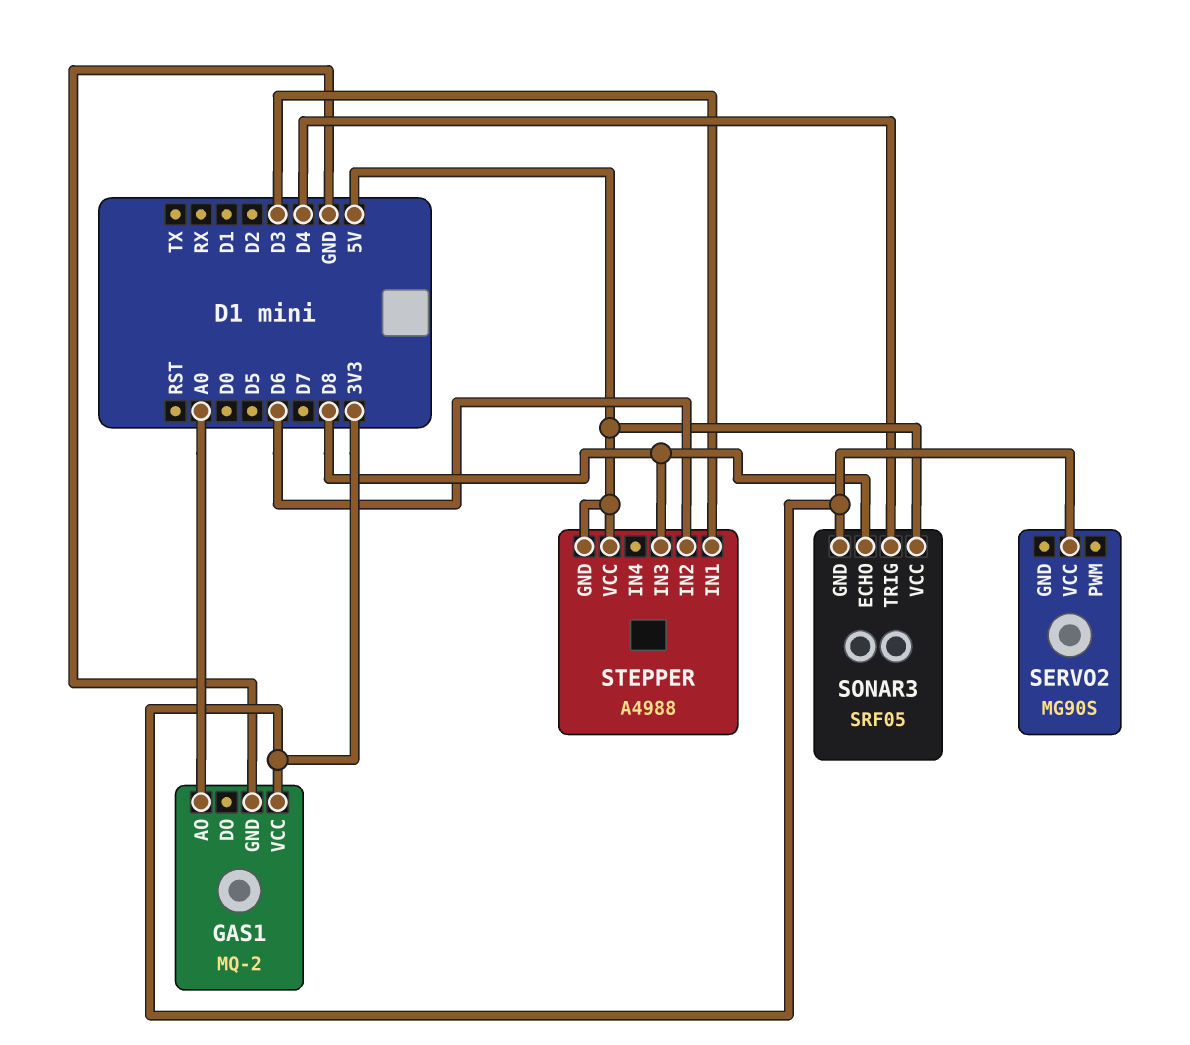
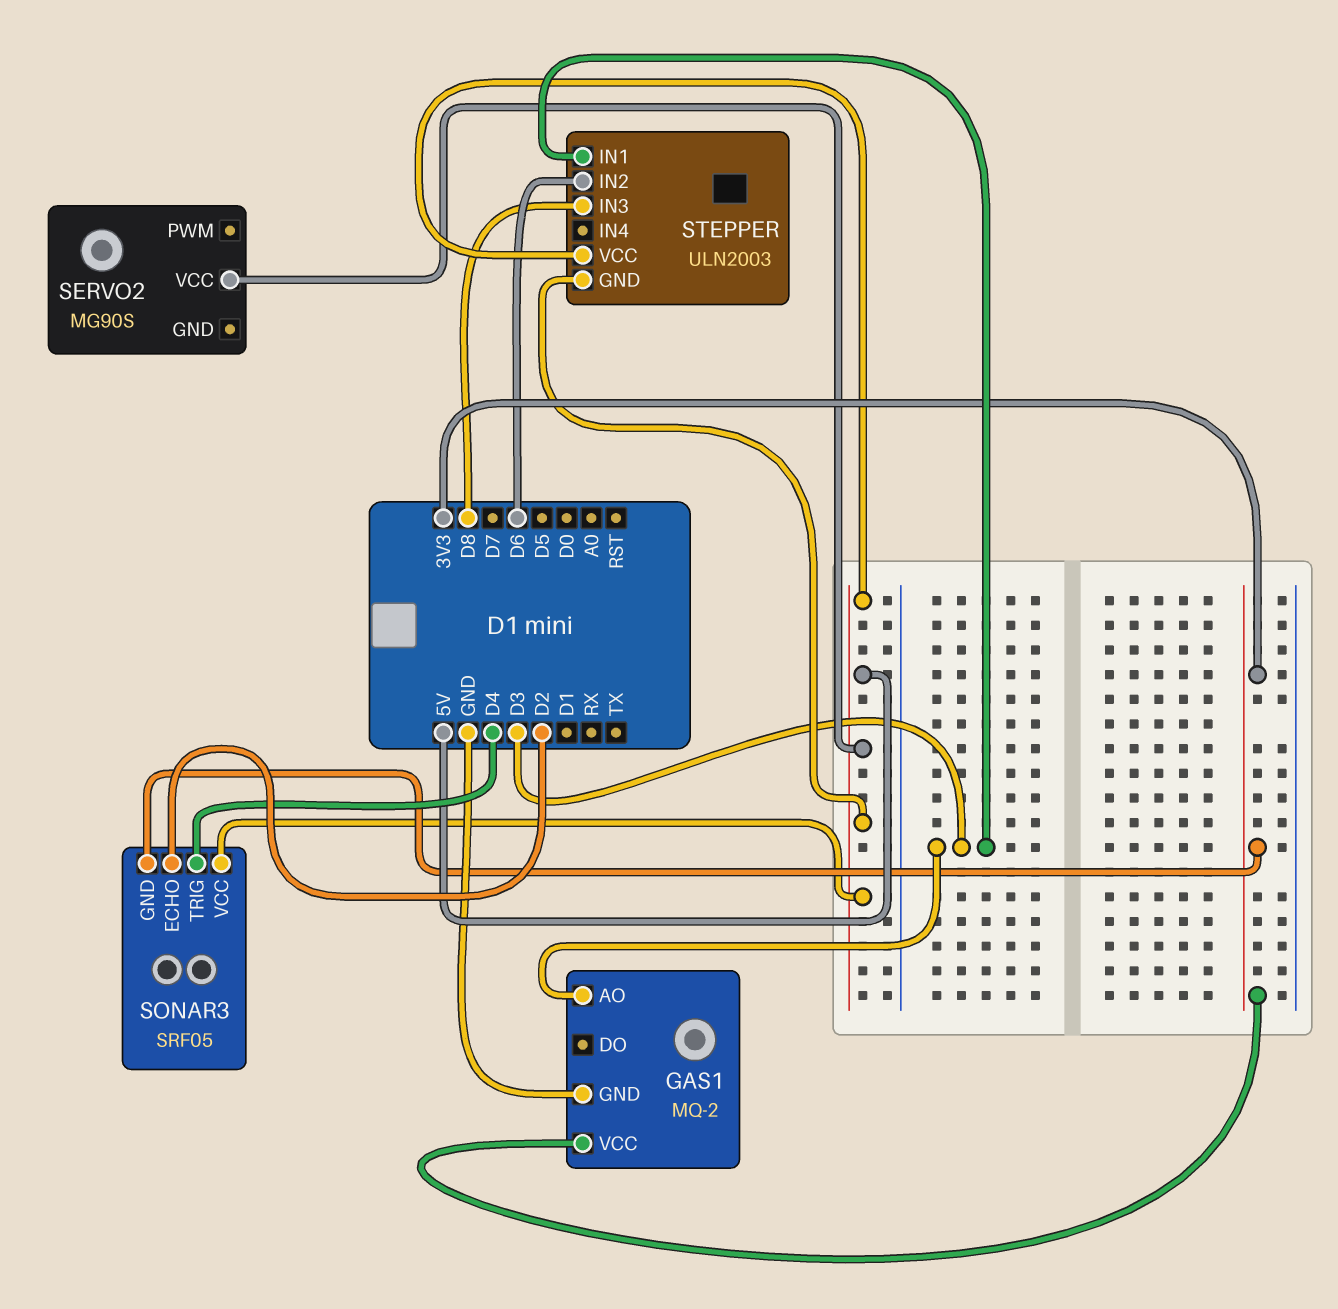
GAS1 pin AO: A0 -> D3
SERVO2 pin VCC: 3V3 -> 5V
SONAR3 pin ECHO: D8 -> D2
STEPPER: A4988 -> ULN2003

